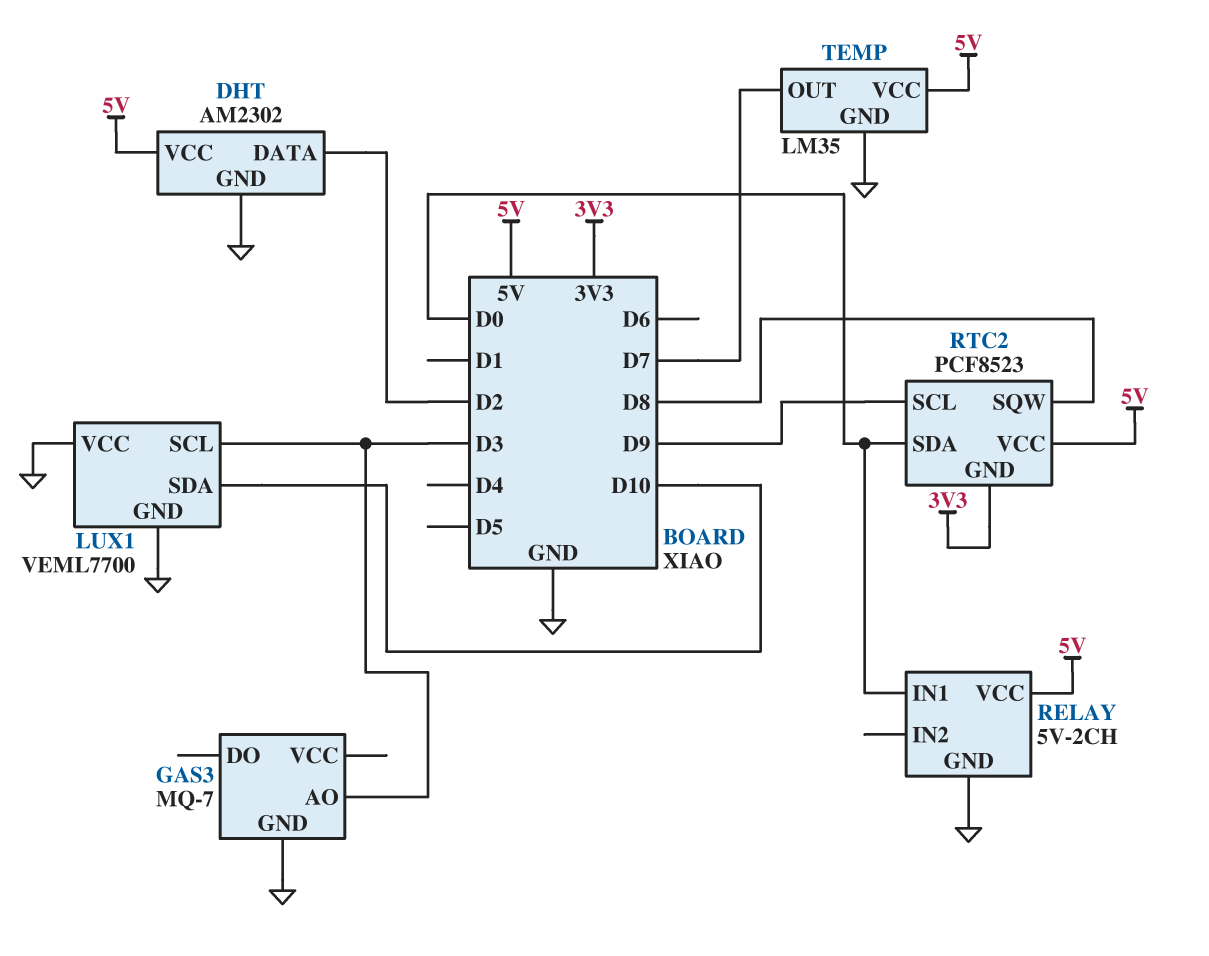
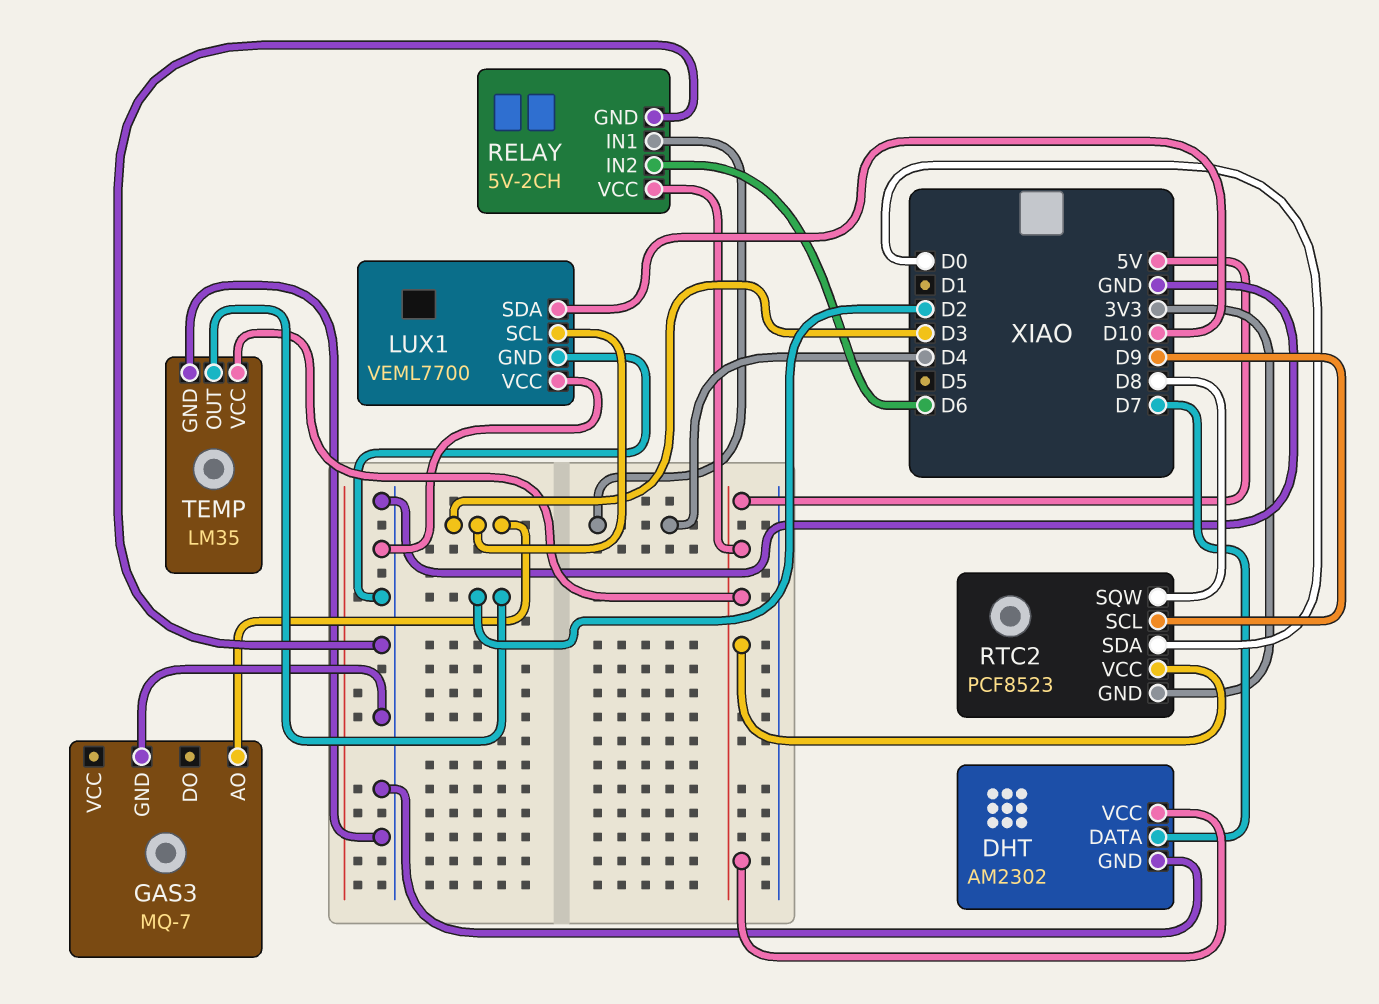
DHT pin DATA: D2 -> D7
RELAY pin IN1: D0 -> D4
RELAY pin IN2: none -> D6
TEMP pin OUT: D7 -> D2

